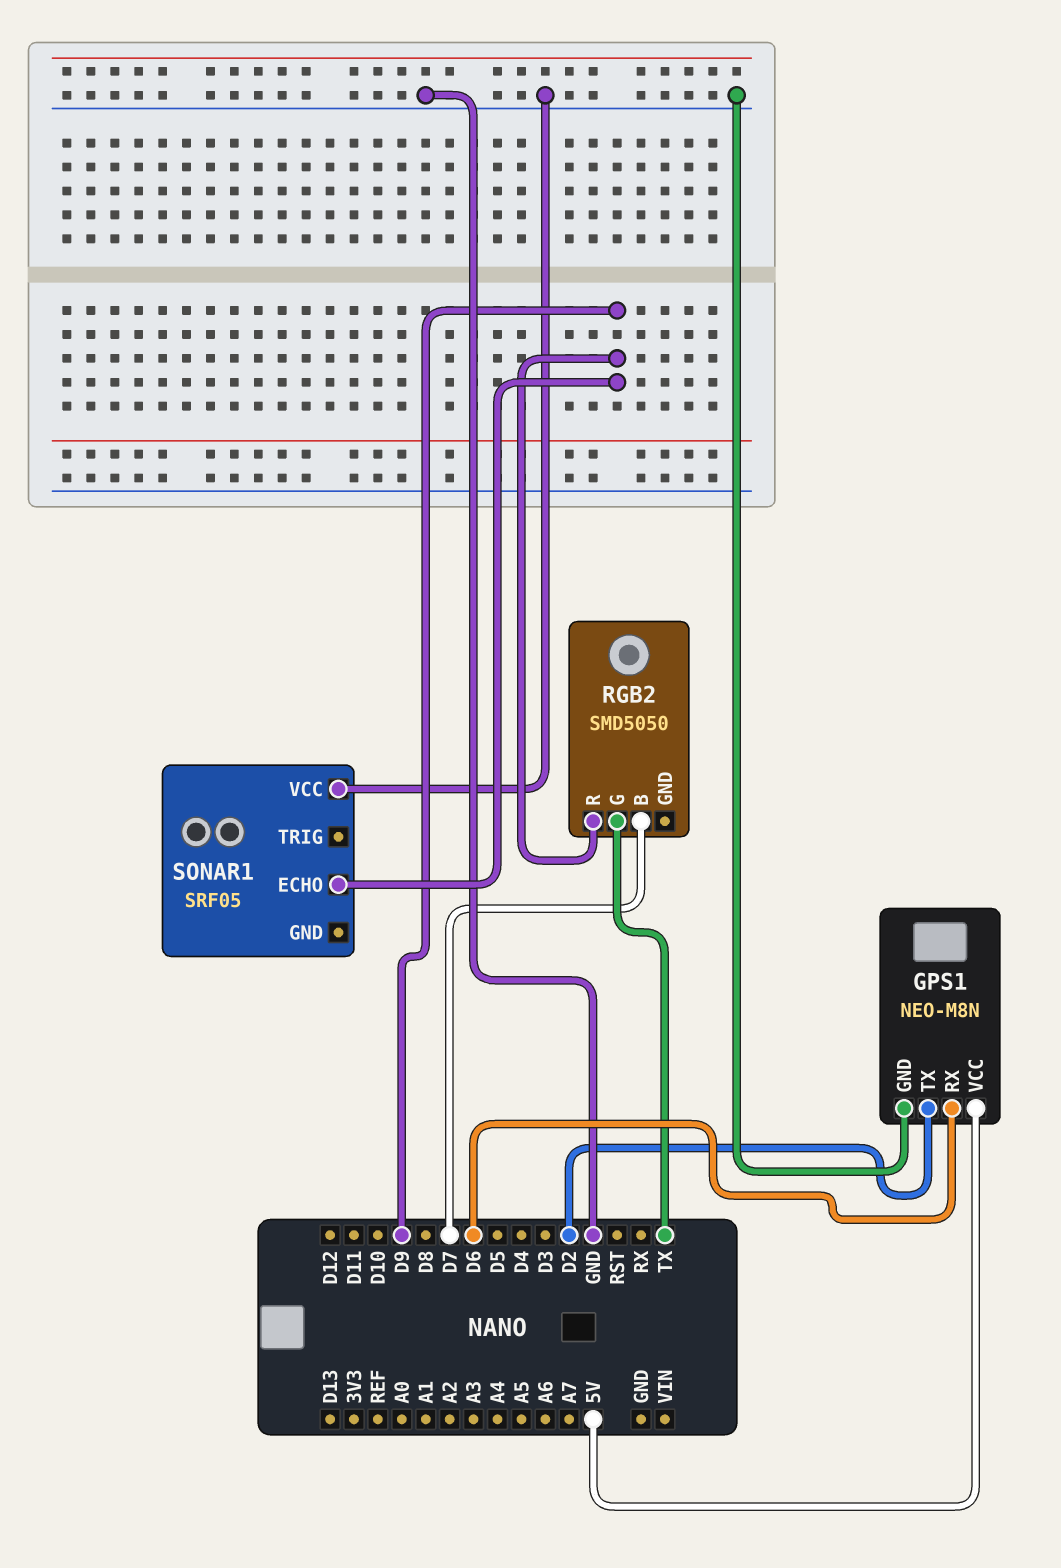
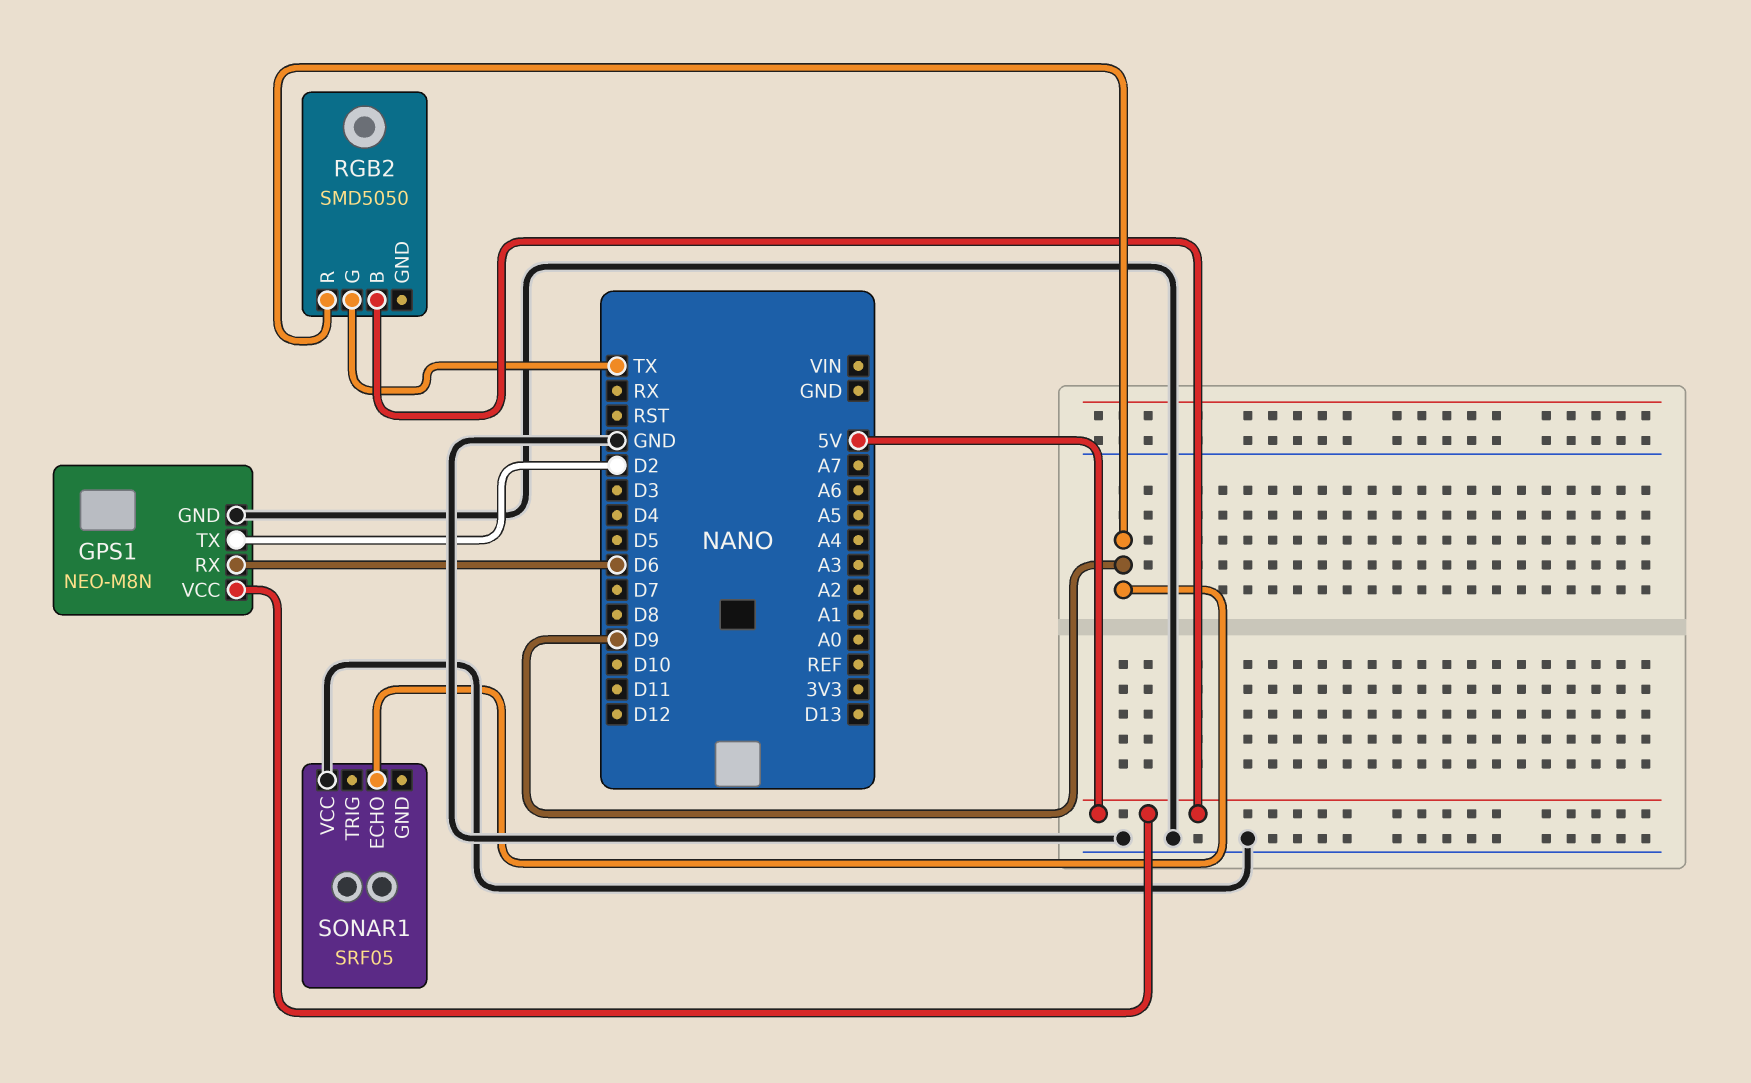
RGB2 pin B: D7 -> 5V

